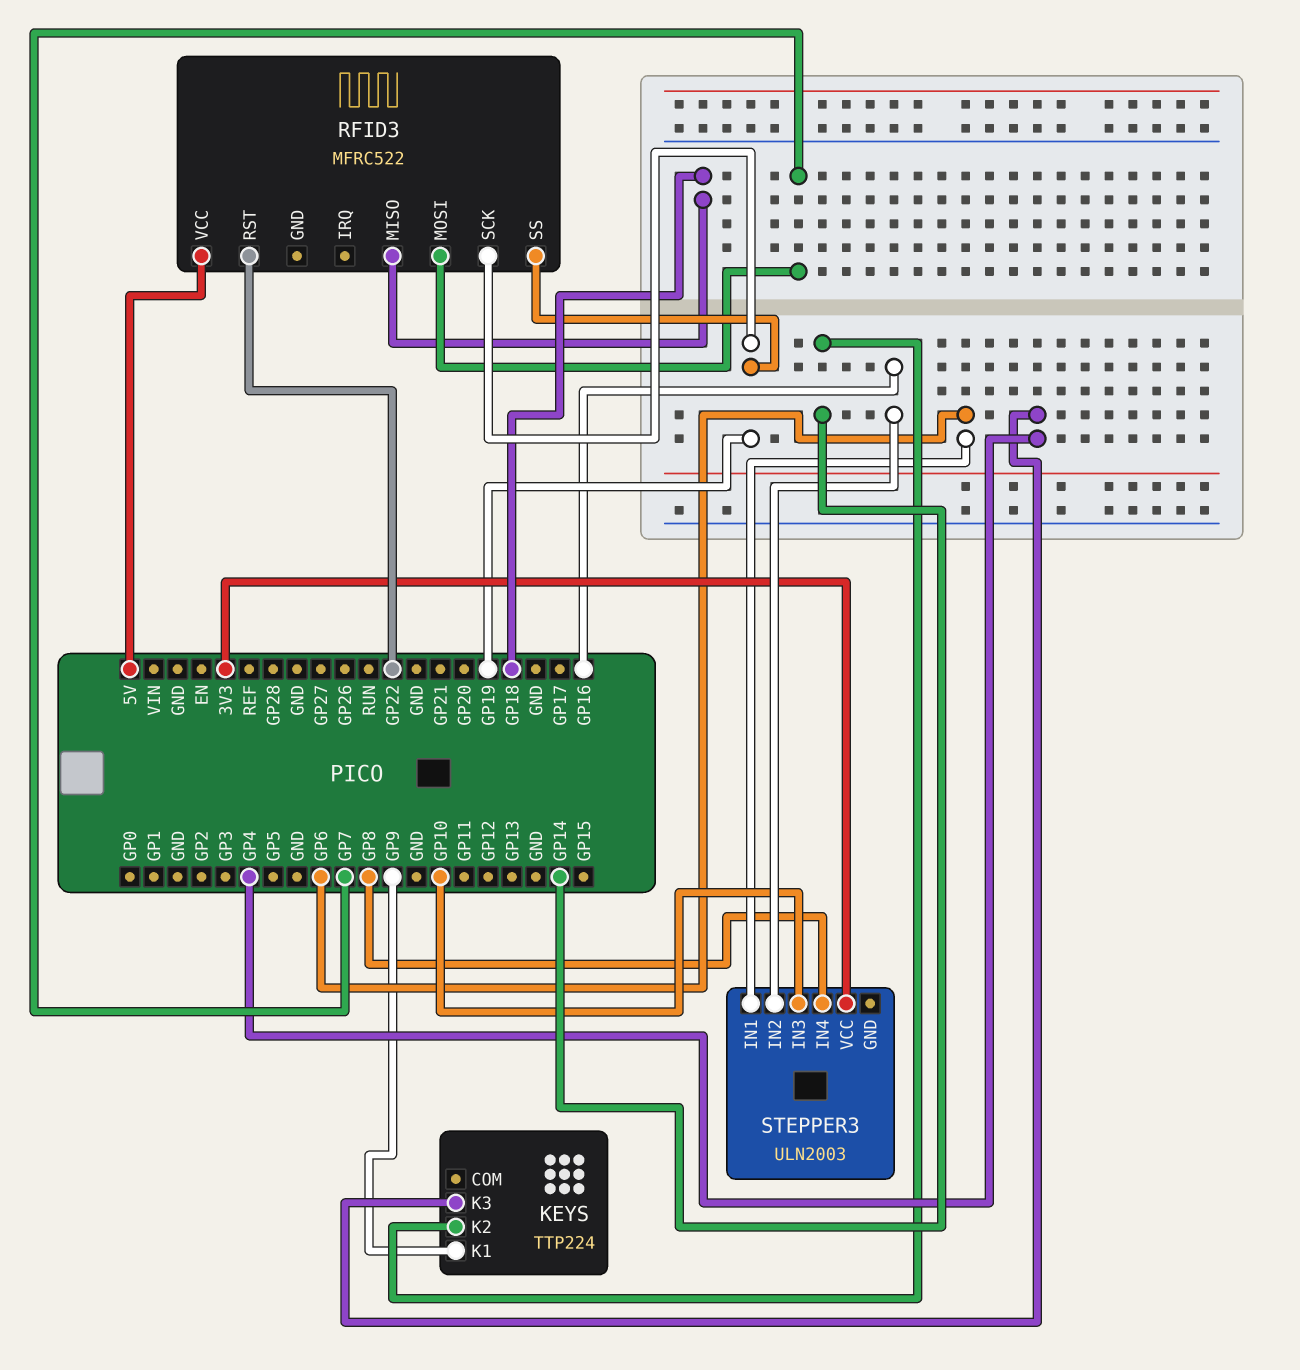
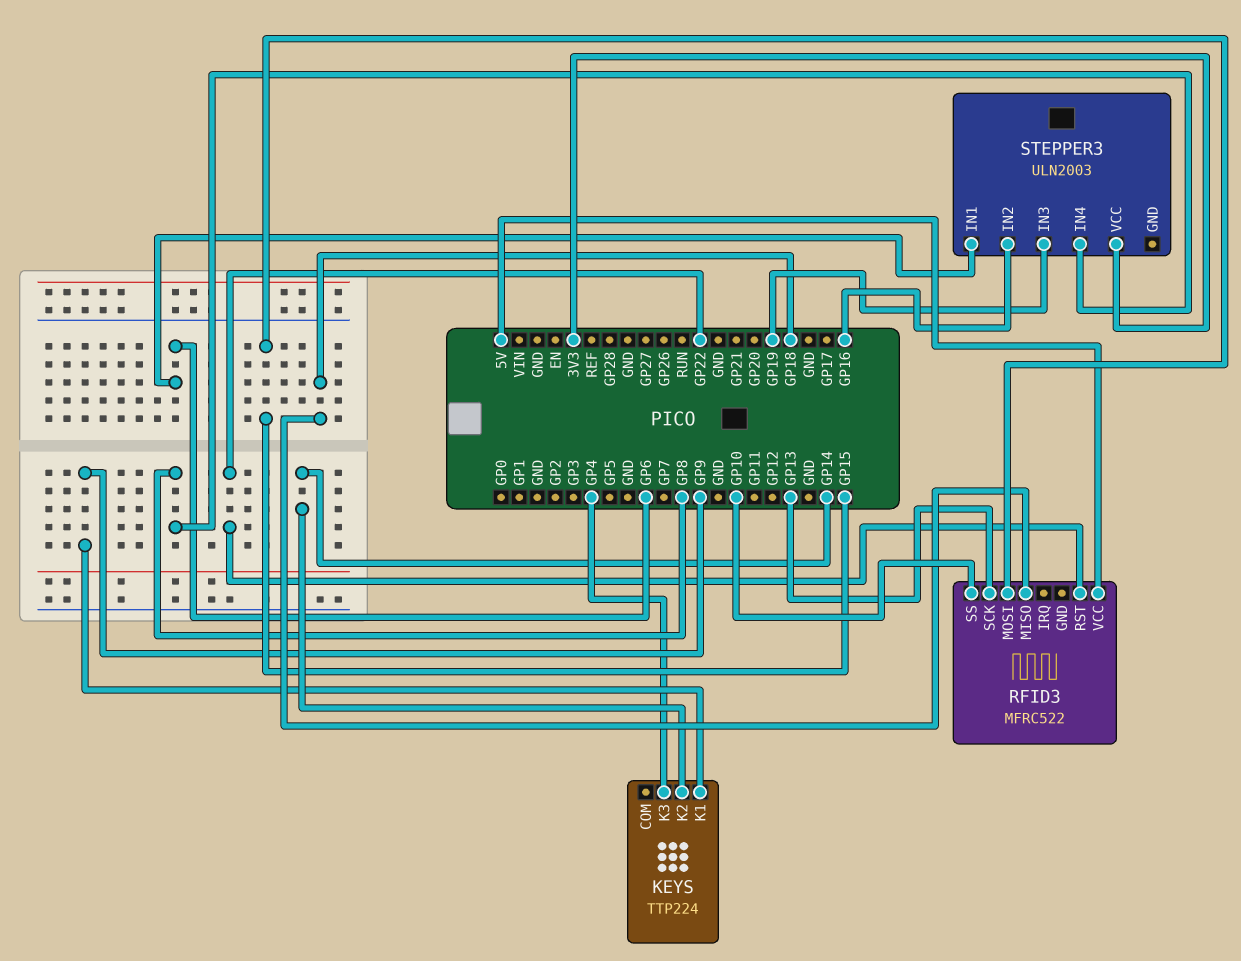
RFID3 pin MOSI: GP7 -> GP15
RFID3 pin SCK: GP19 -> GP13
RFID3 pin SS: GP19 -> GP10
STEPPER3 pin IN3: GP10 -> GP19

